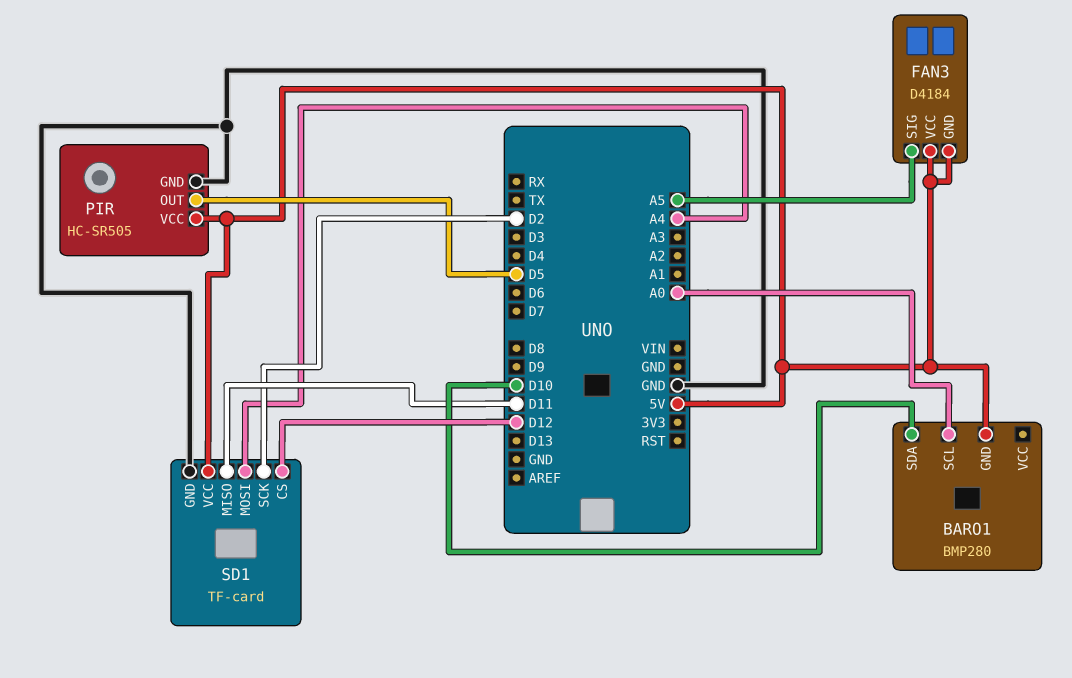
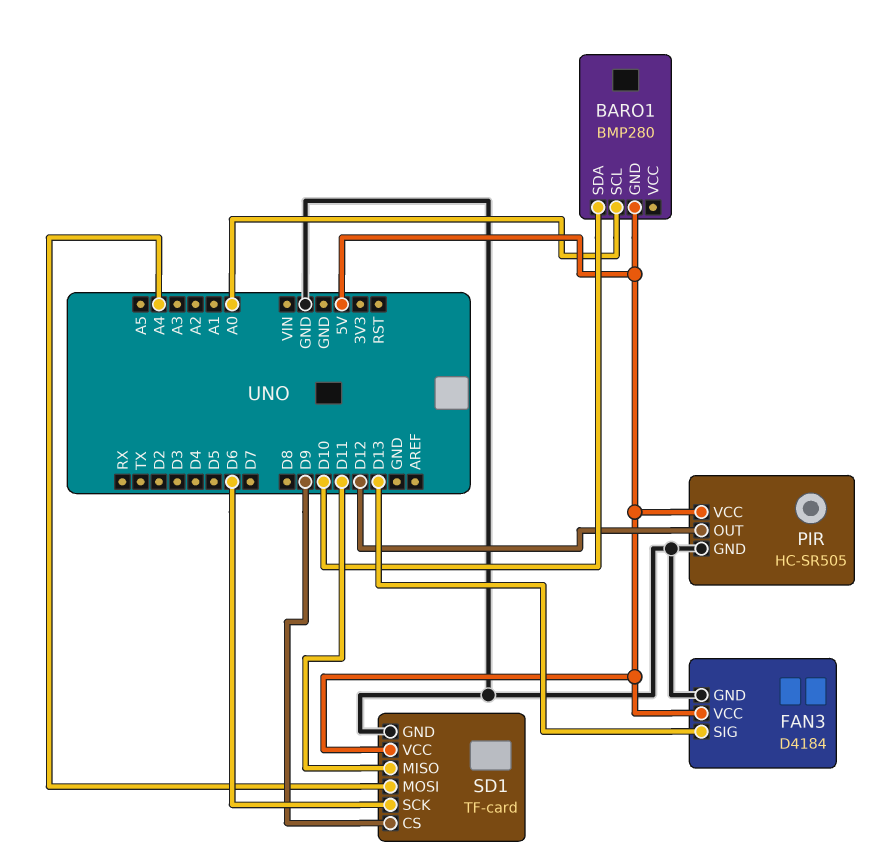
FAN3 pin GND: 5V -> GND
FAN3 pin SIG: A5 -> D13
PIR pin OUT: D5 -> D12
SD1 pin CS: D12 -> D9
SD1 pin SCK: D2 -> D6

